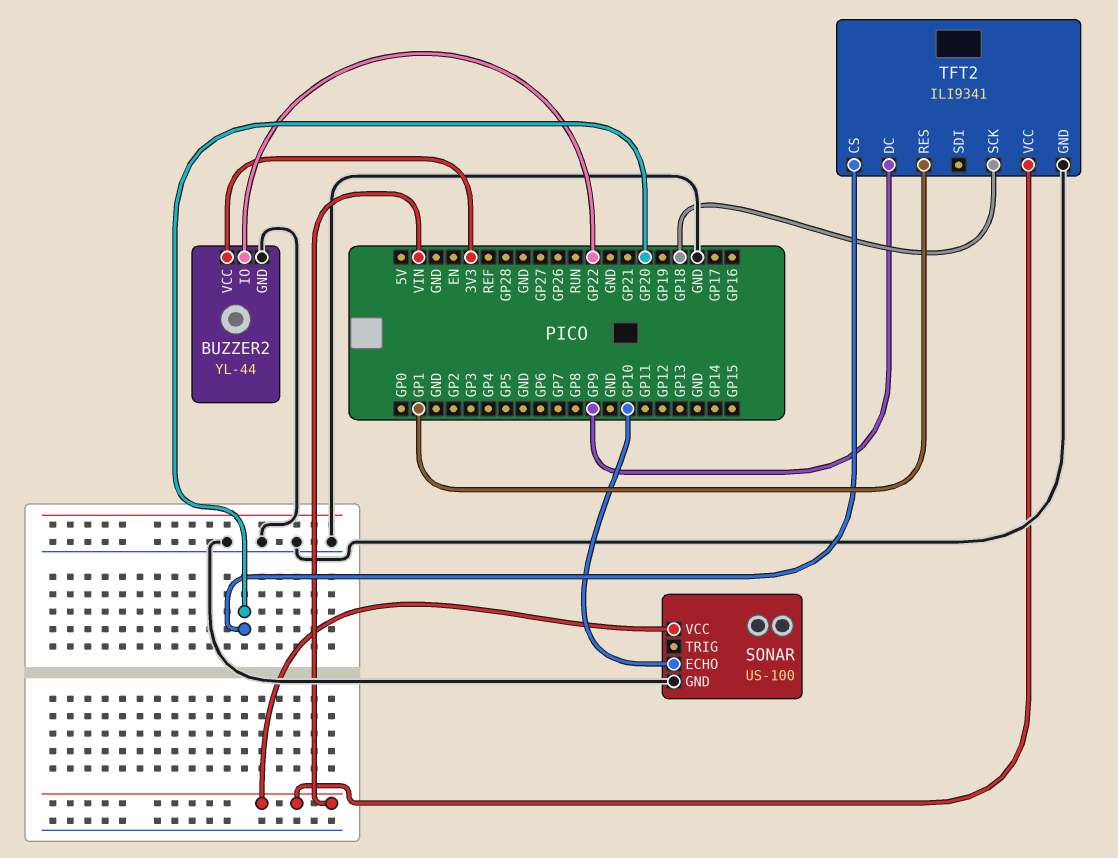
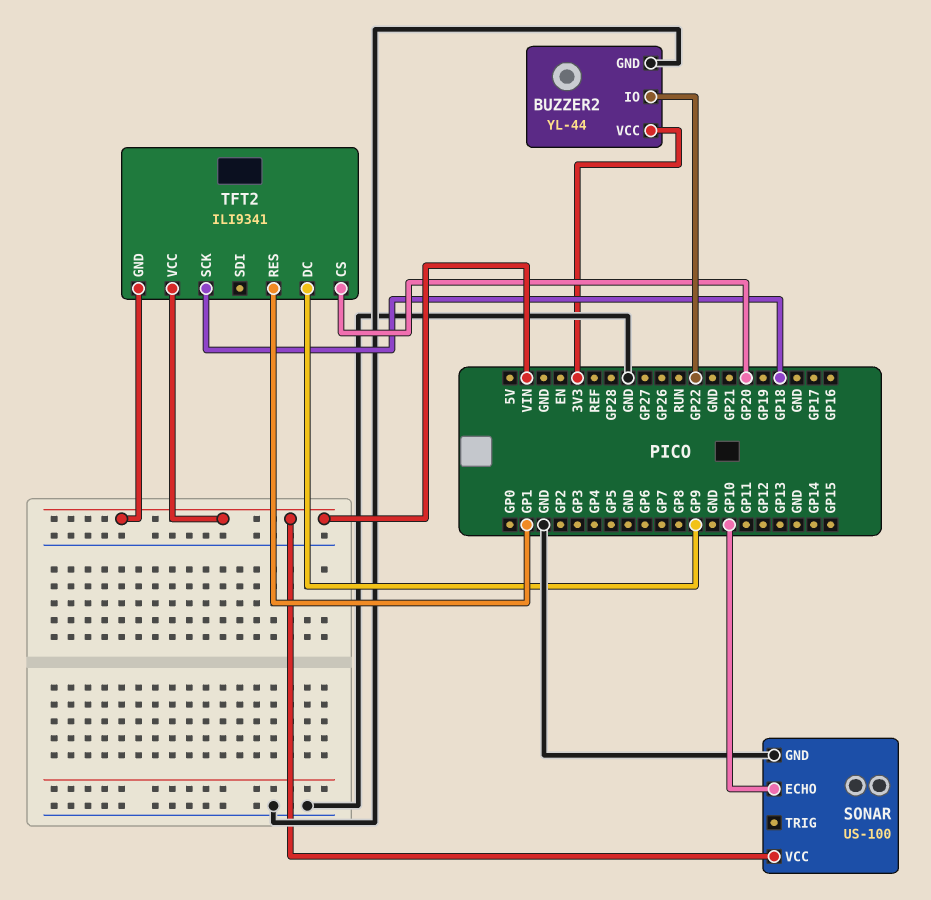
TFT2 pin GND: GND -> VIN

